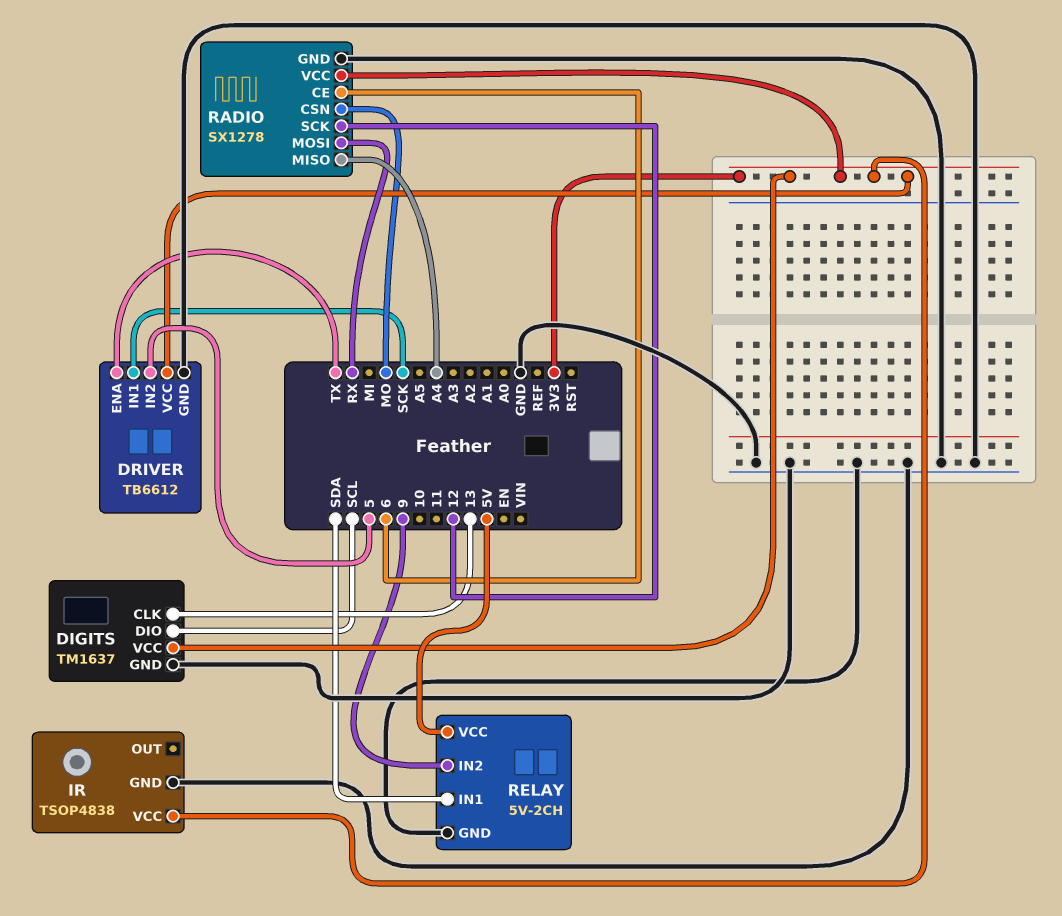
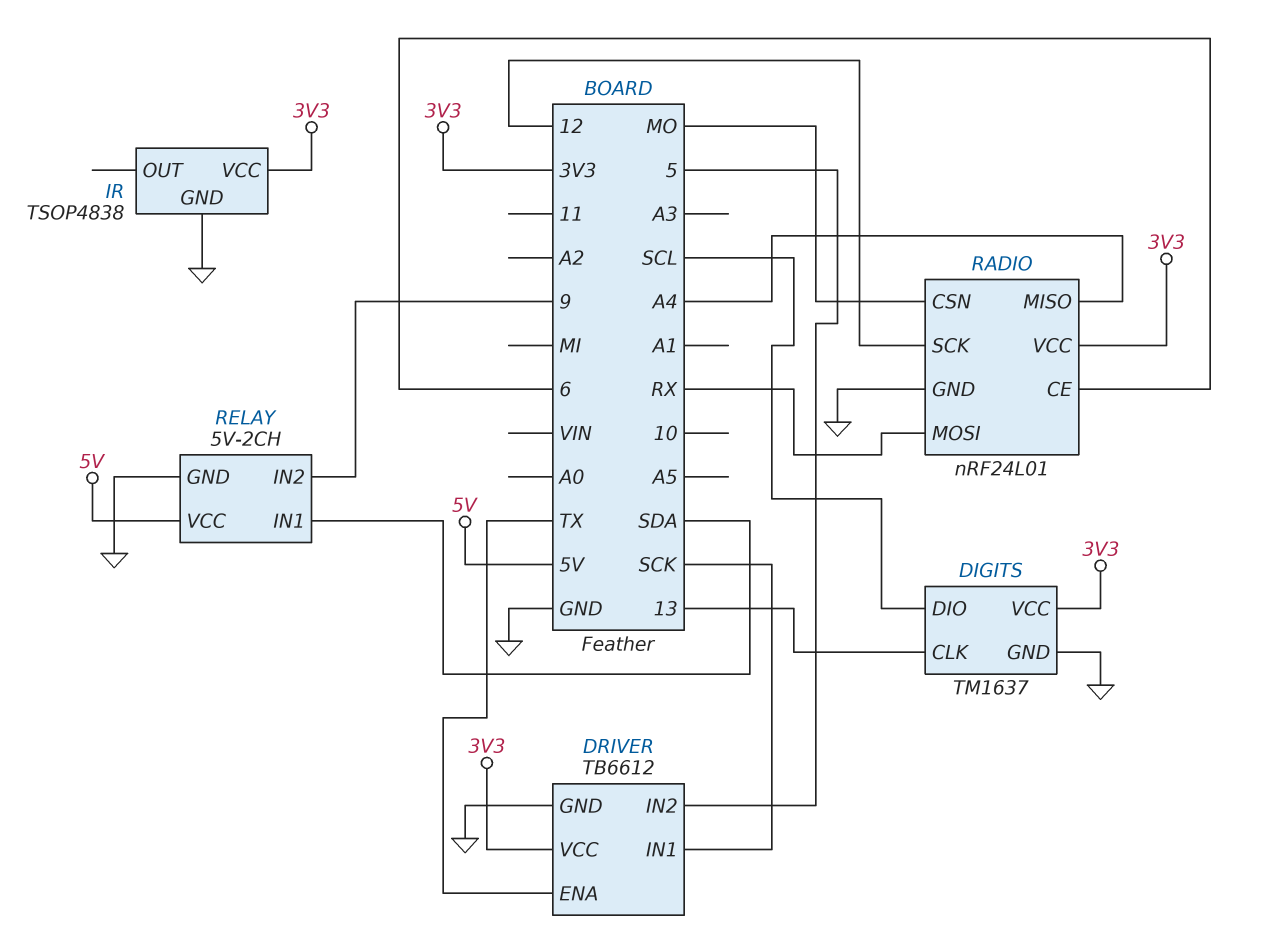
RADIO: SX1278 -> nRF24L01

